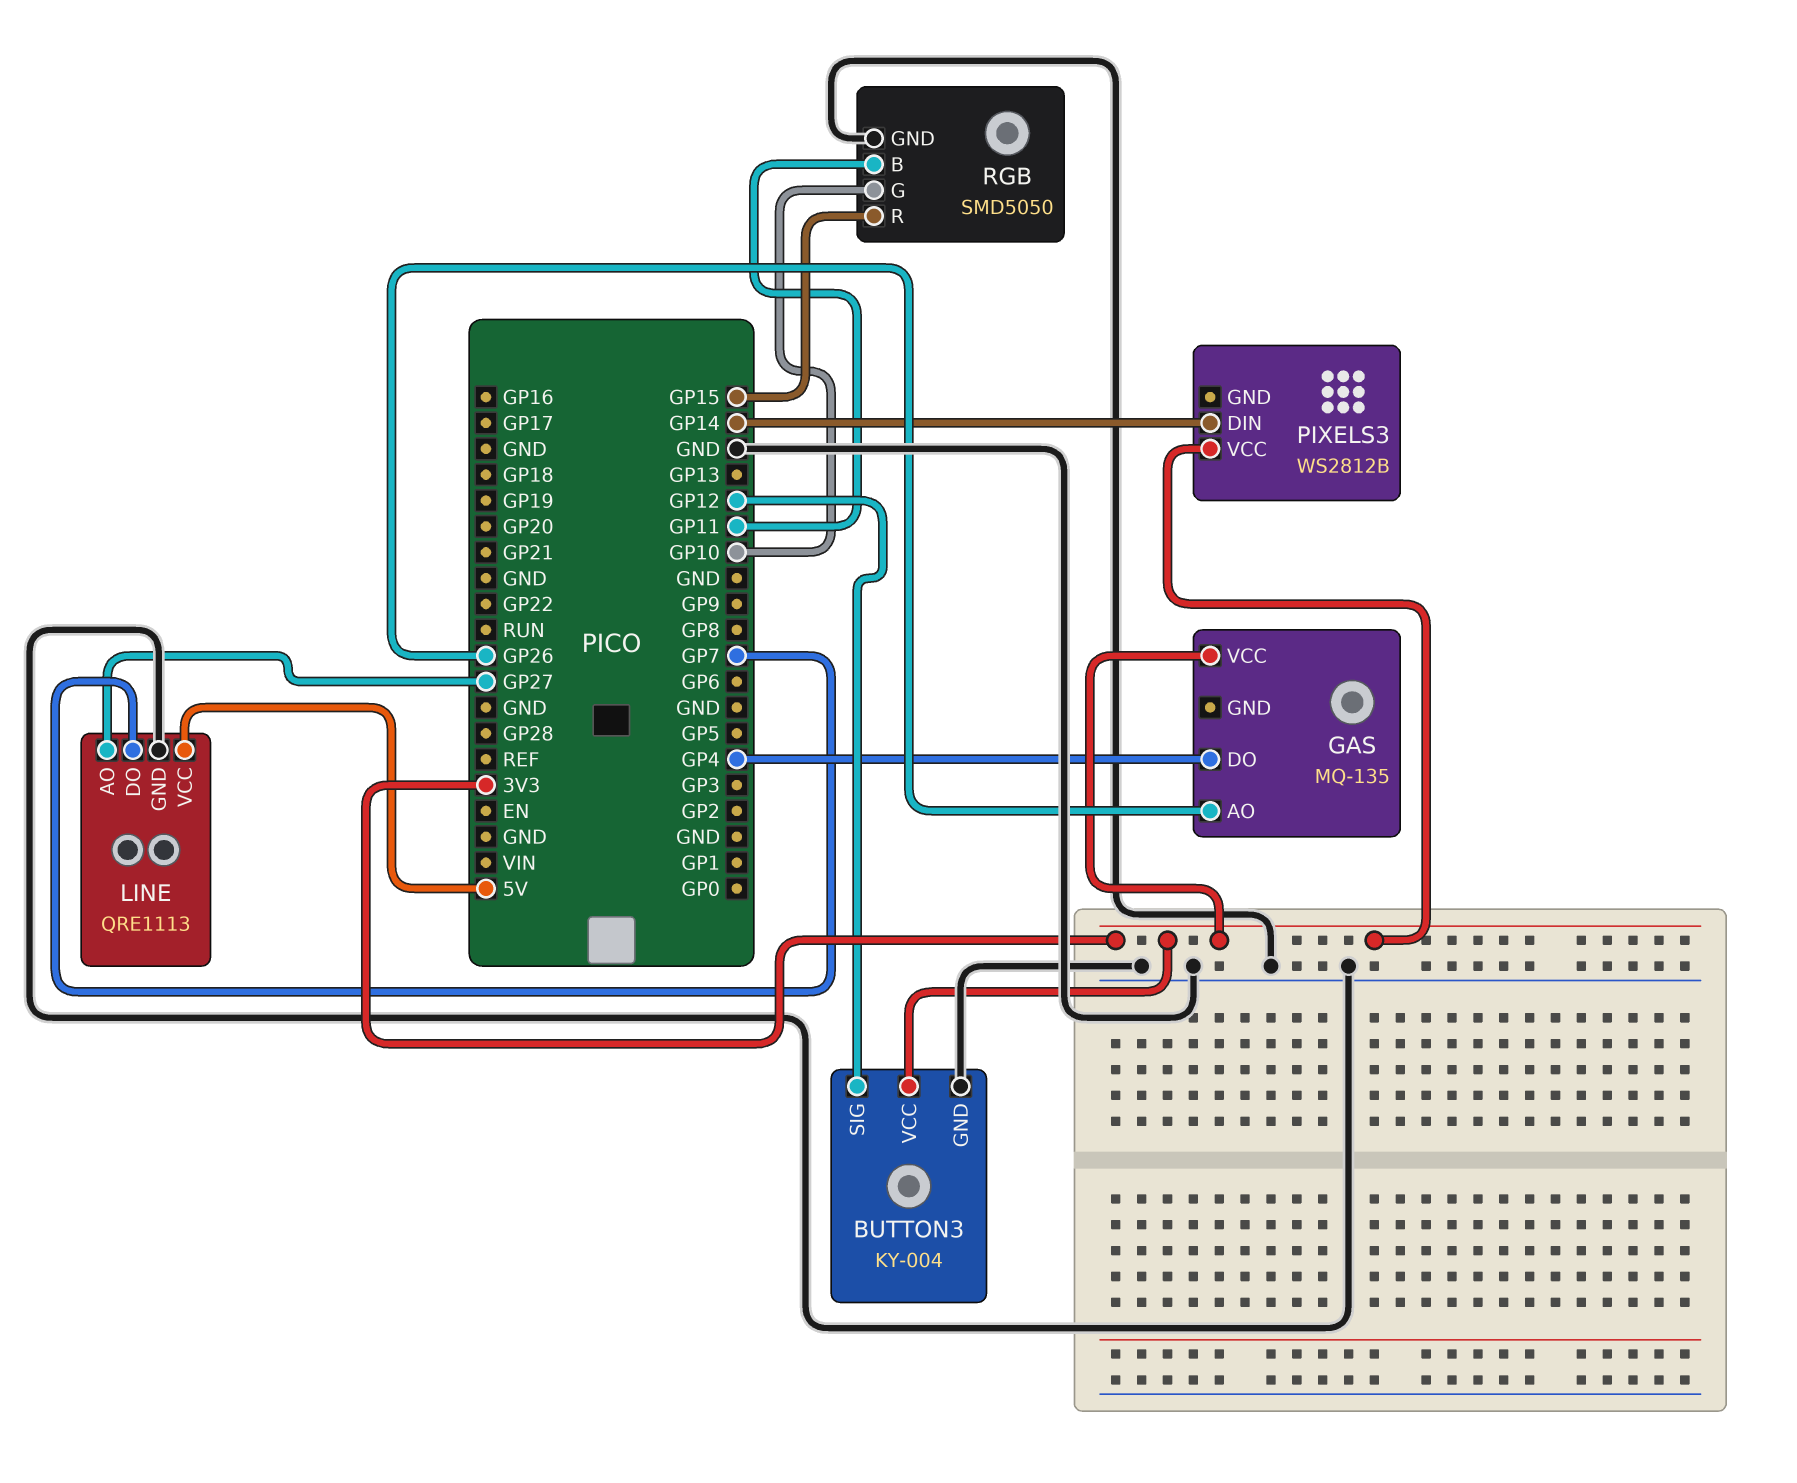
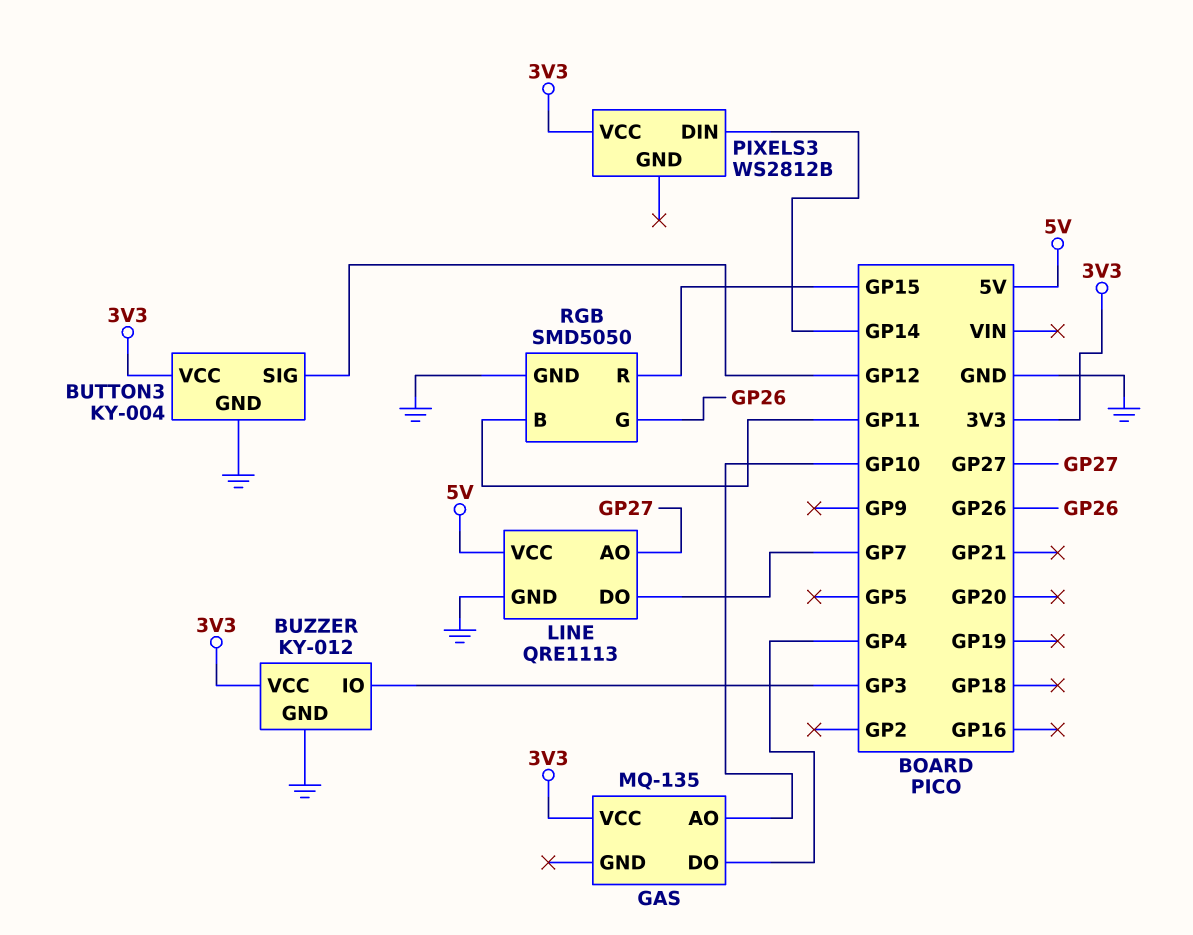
BUZZER: none -> KY-012
BUZZER pin GND: none -> GND
BUZZER pin IO: none -> GP3
BUZZER pin VCC: none -> 3V3
GAS pin AO: GP26 -> GP10
RGB pin G: GP10 -> GP26

